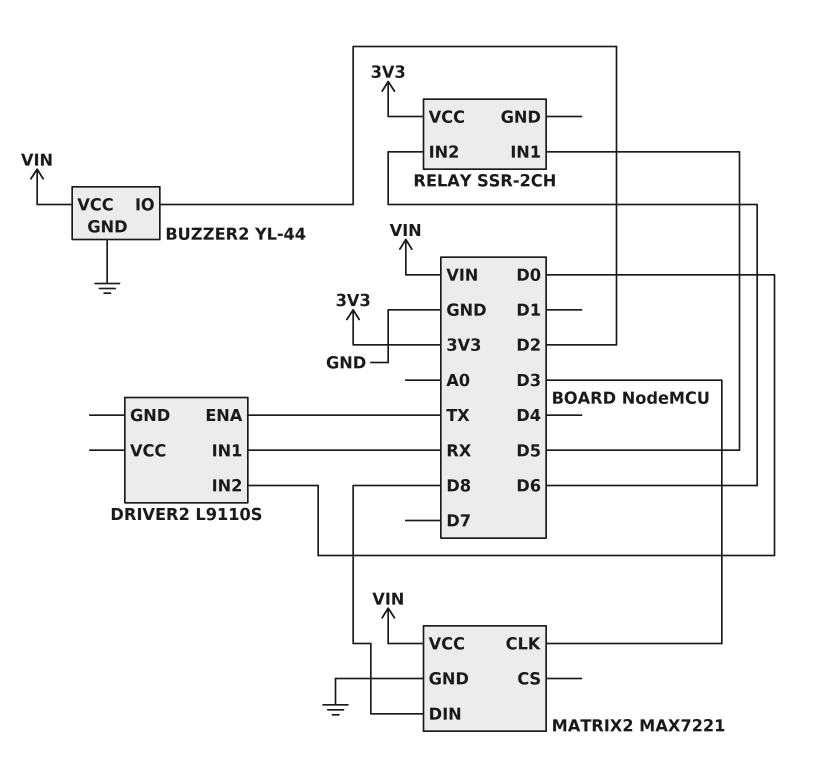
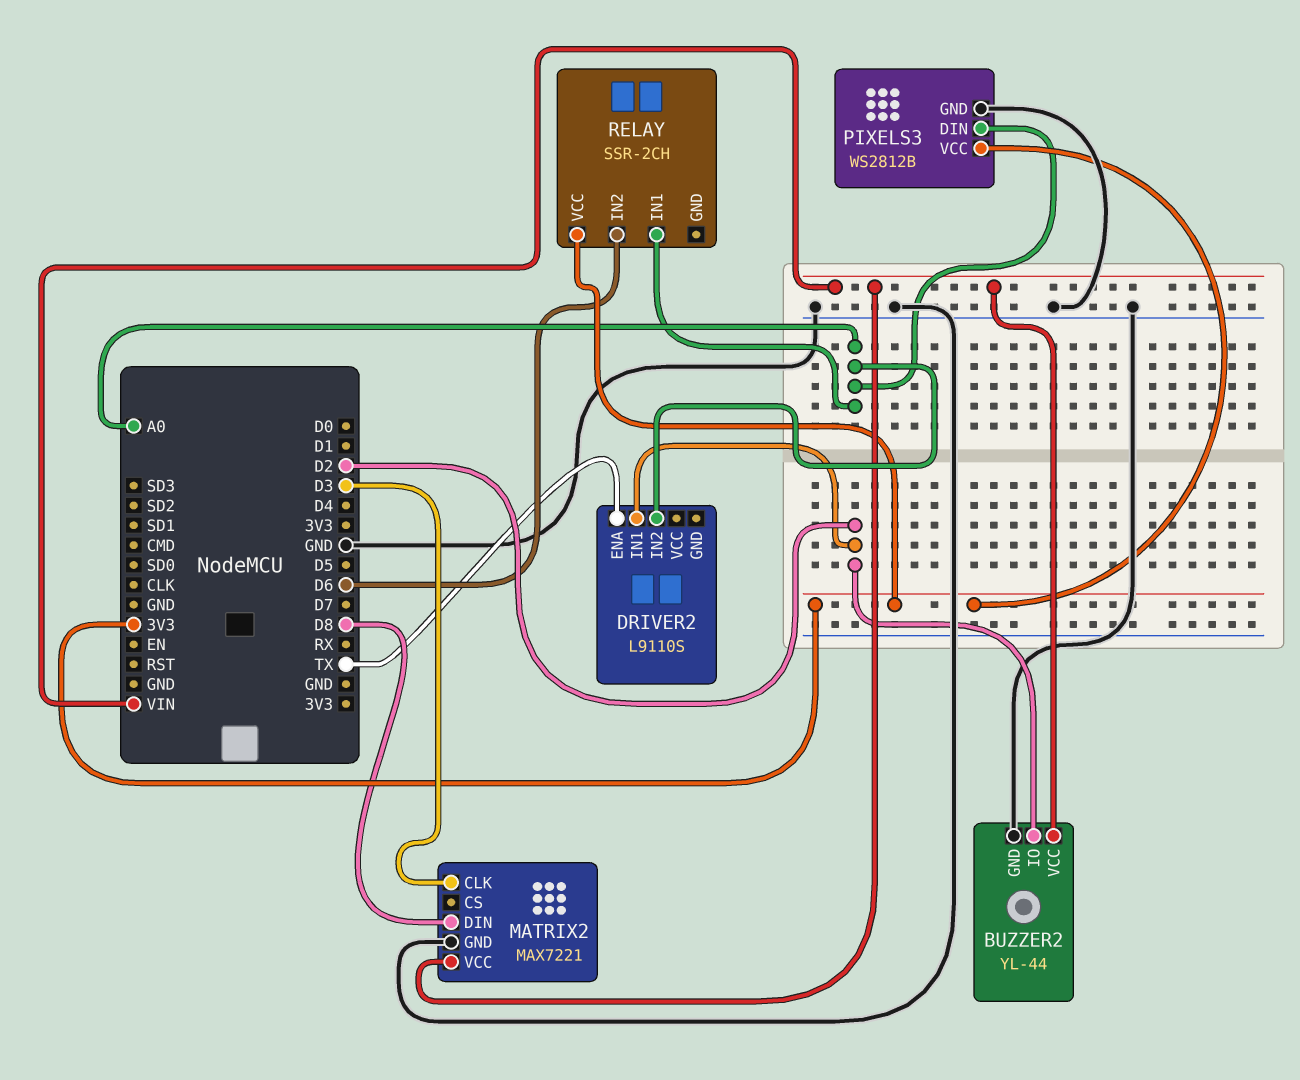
DRIVER2 pin IN1: RX -> D2
DRIVER2 pin IN2: D0 -> A0
PIXELS3: none -> WS2812B
PIXELS3 pin DIN: none -> A0
PIXELS3 pin GND: none -> GND
PIXELS3 pin VCC: none -> 3V3
RELAY pin IN1: D5 -> A0

